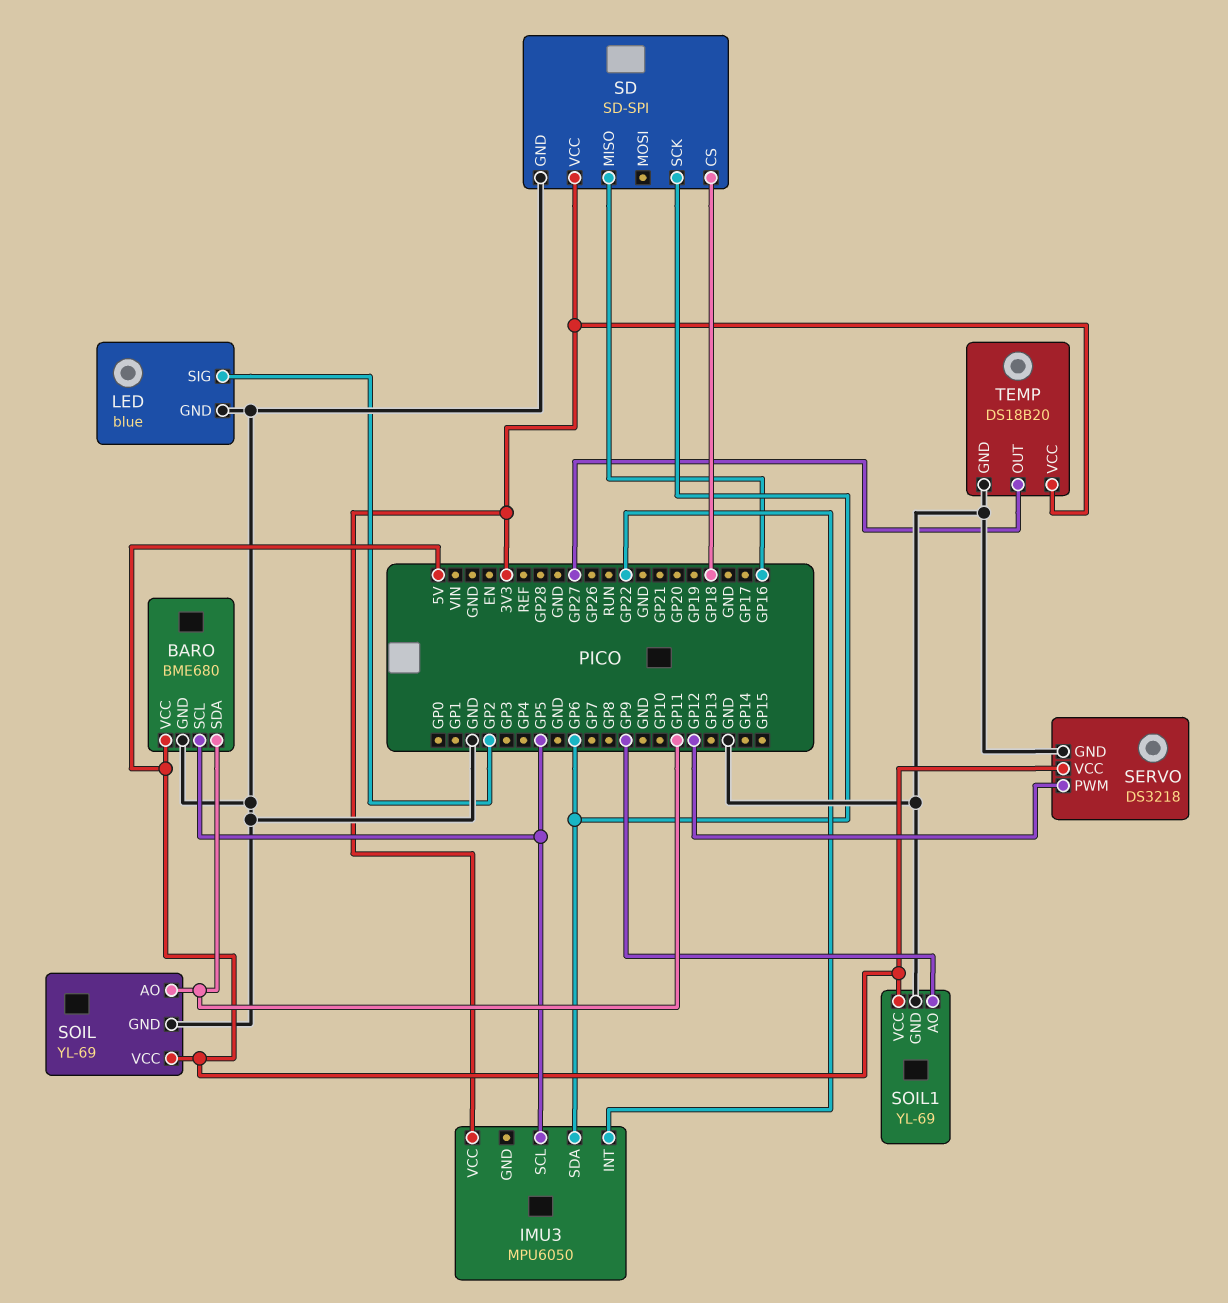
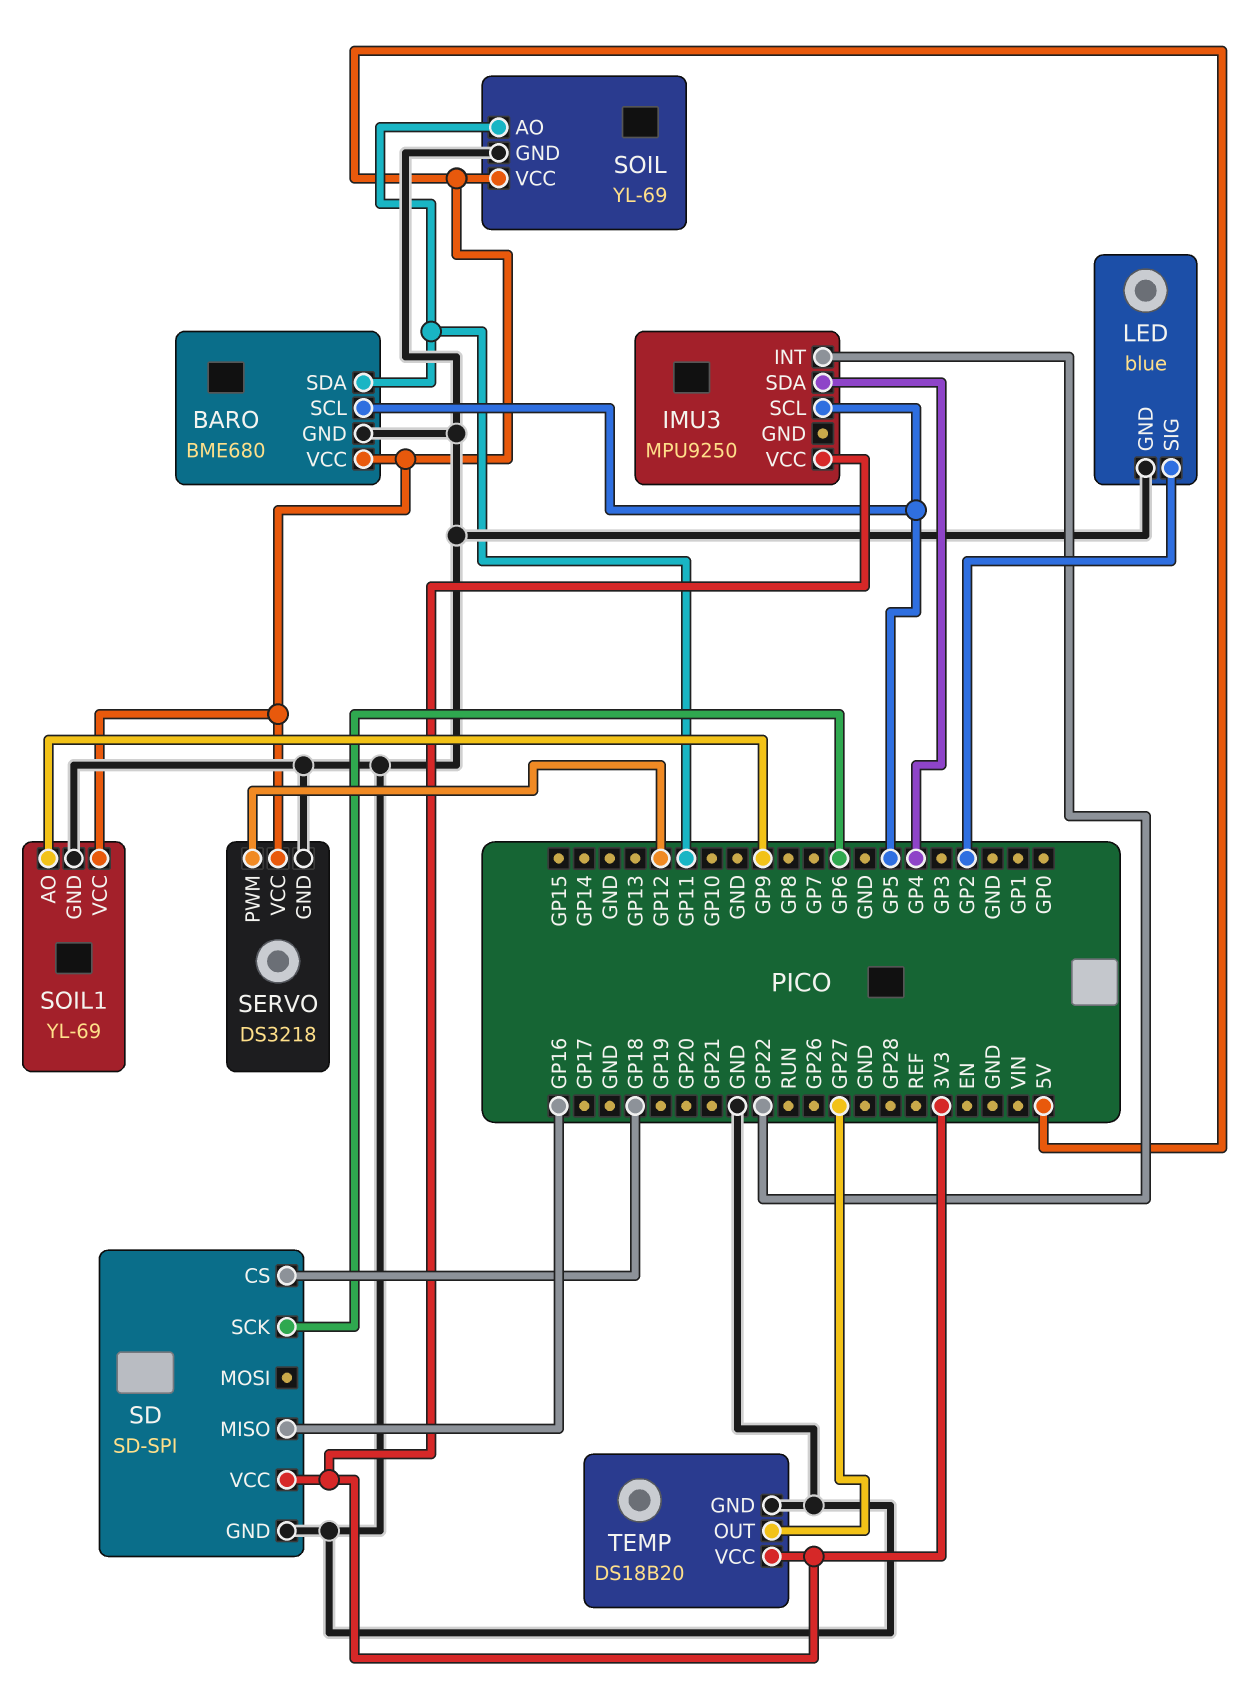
IMU3: MPU6050 -> MPU9250
IMU3 pin SDA: GP6 -> GP4

